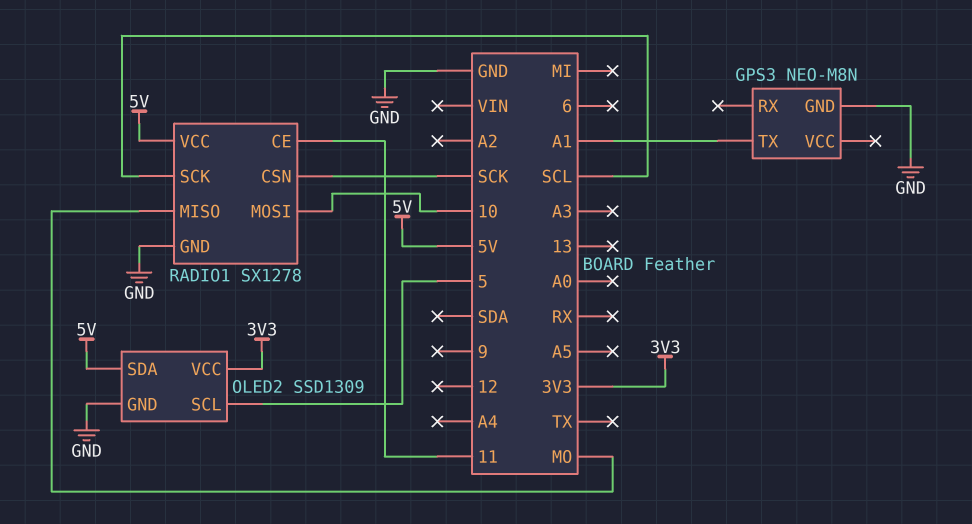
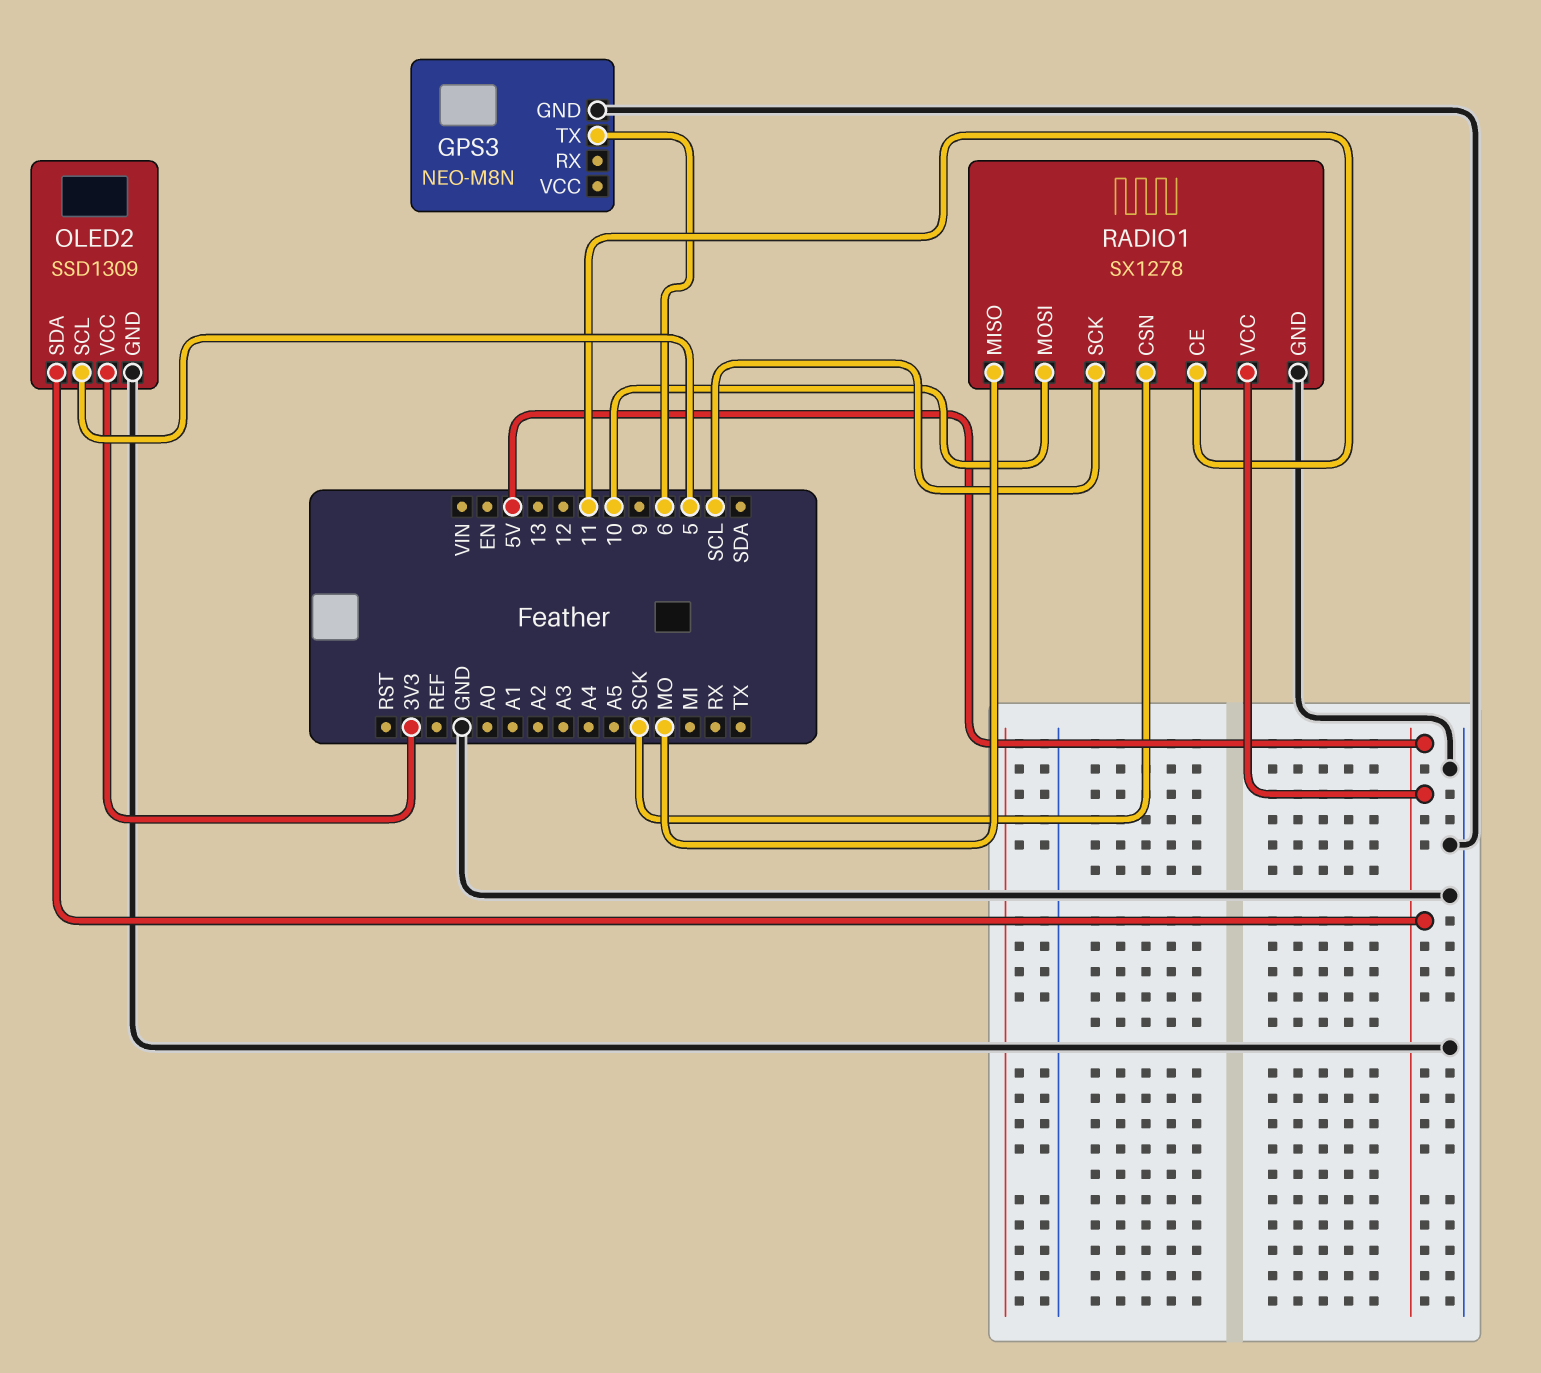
GPS3 pin TX: A1 -> 6

